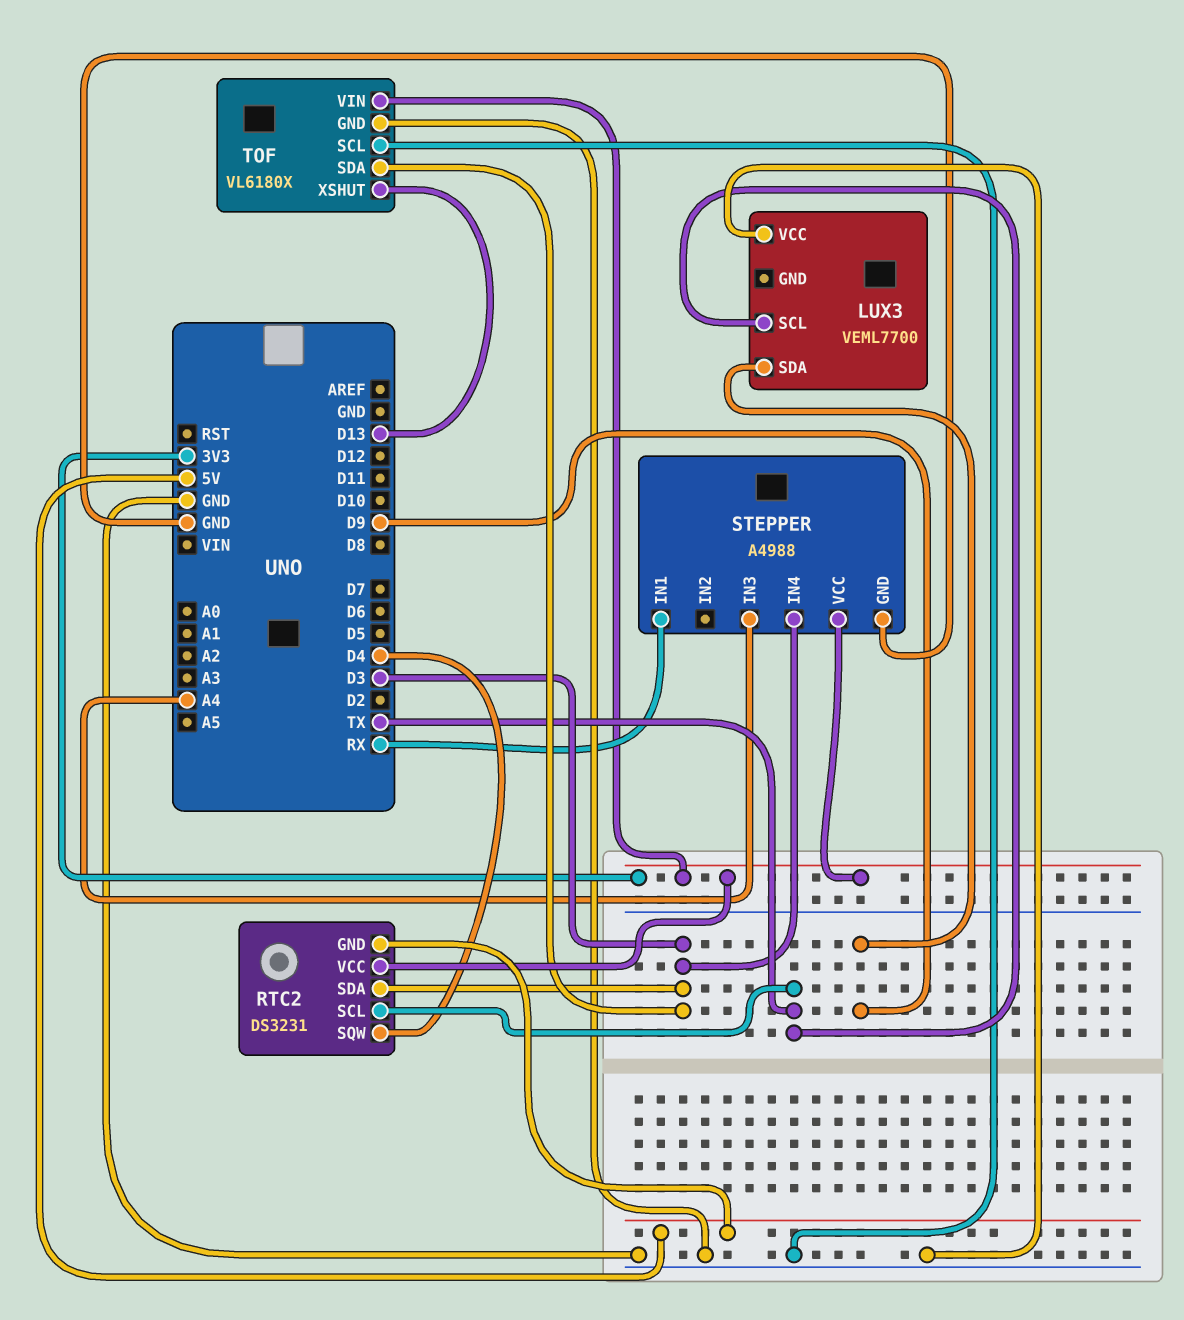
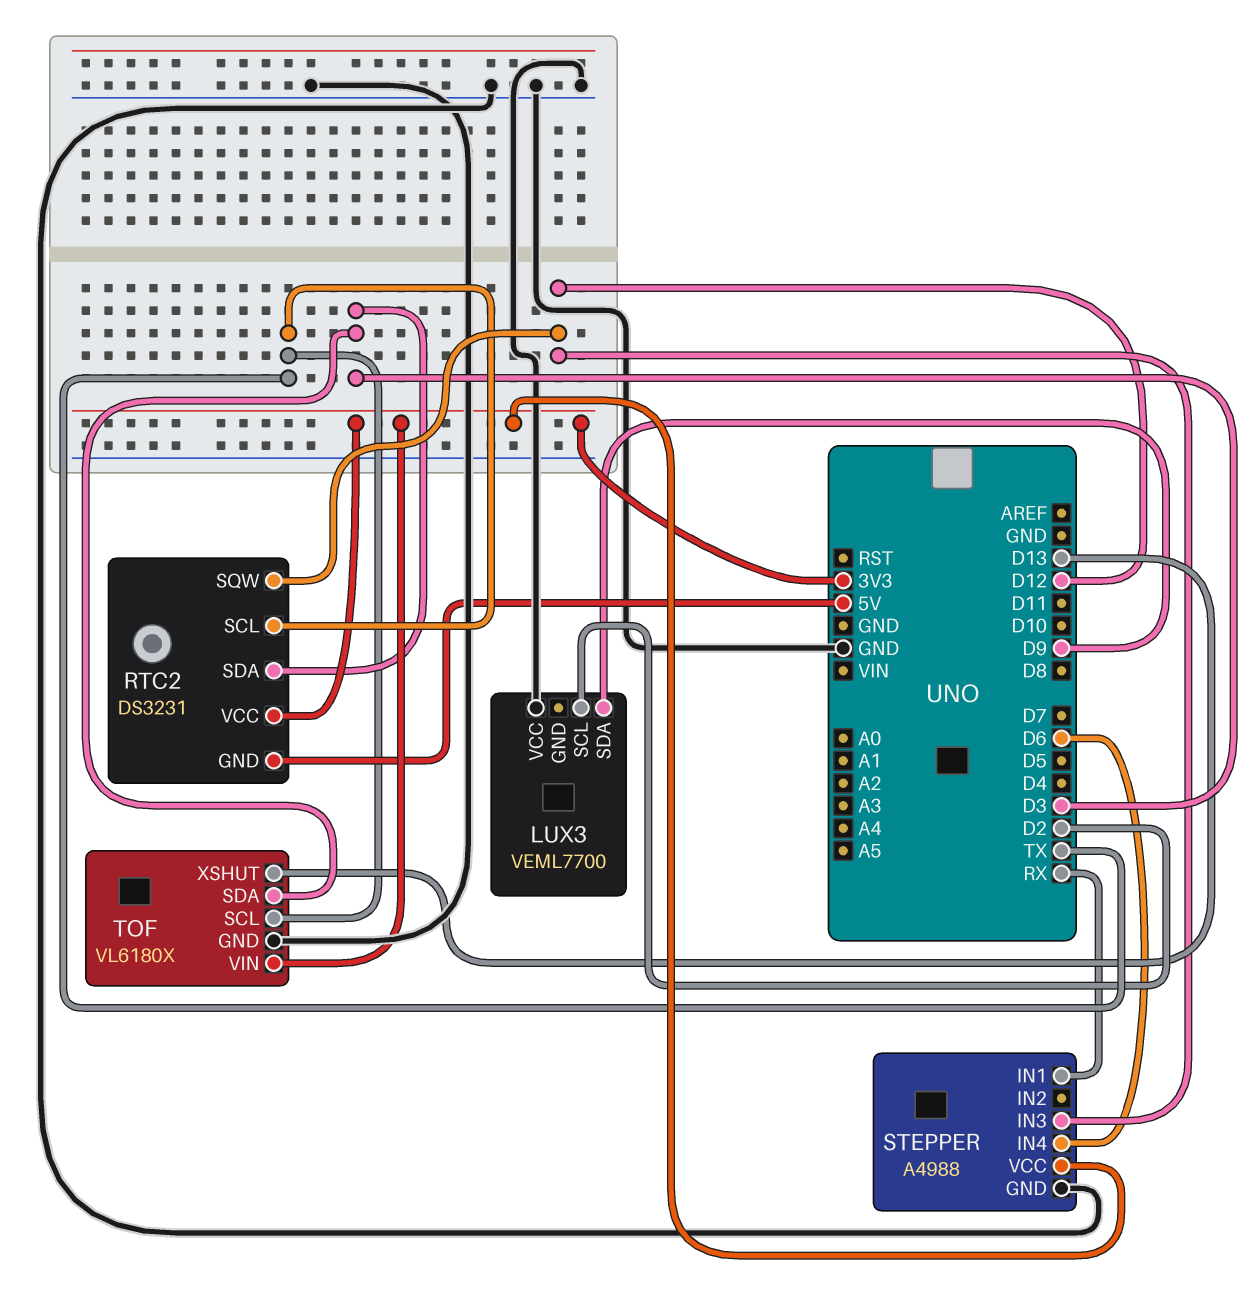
LUX3 pin SCL: TX -> D2
RTC2 pin SQW: D4 -> D12
STEPPER pin IN3: A4 -> D12
STEPPER pin IN4: D3 -> D6
TOF pin SCL: GND -> TX

